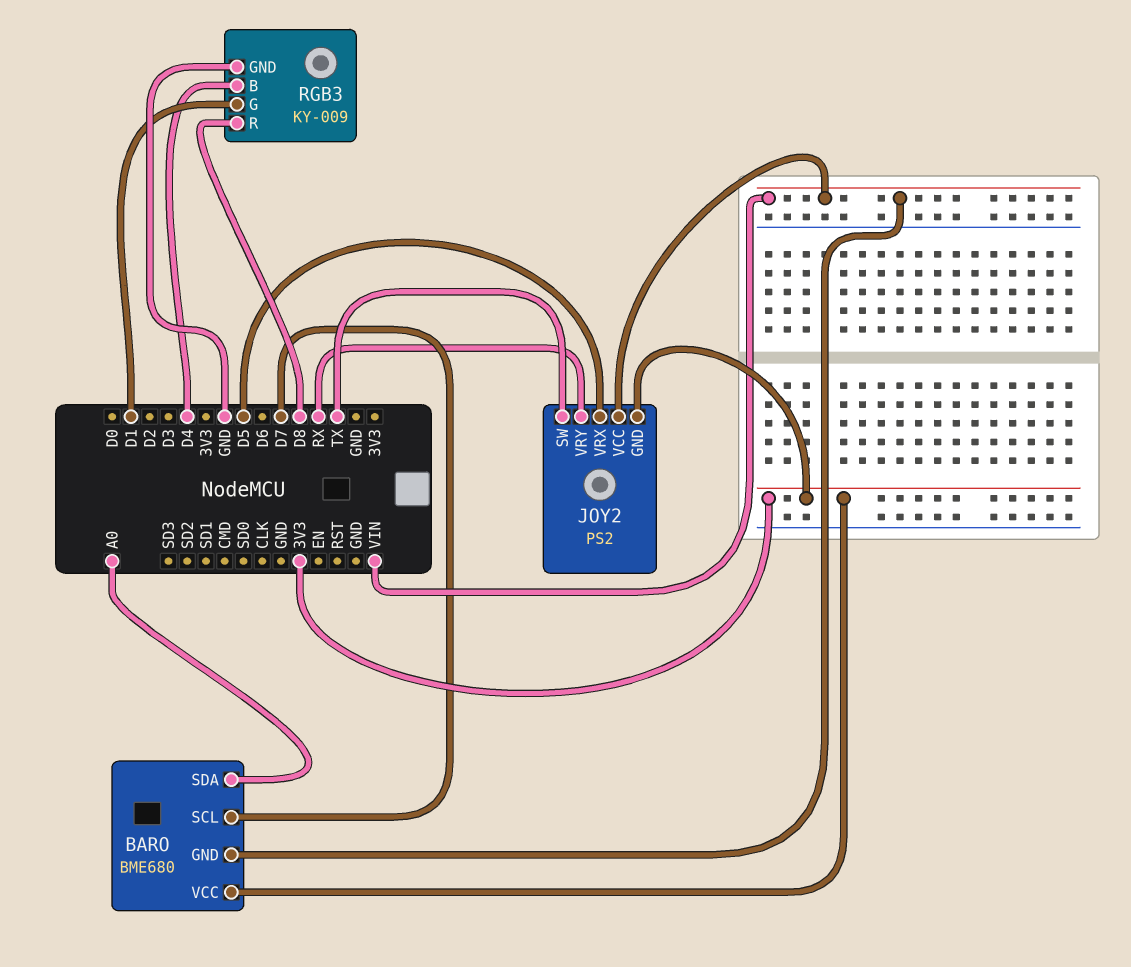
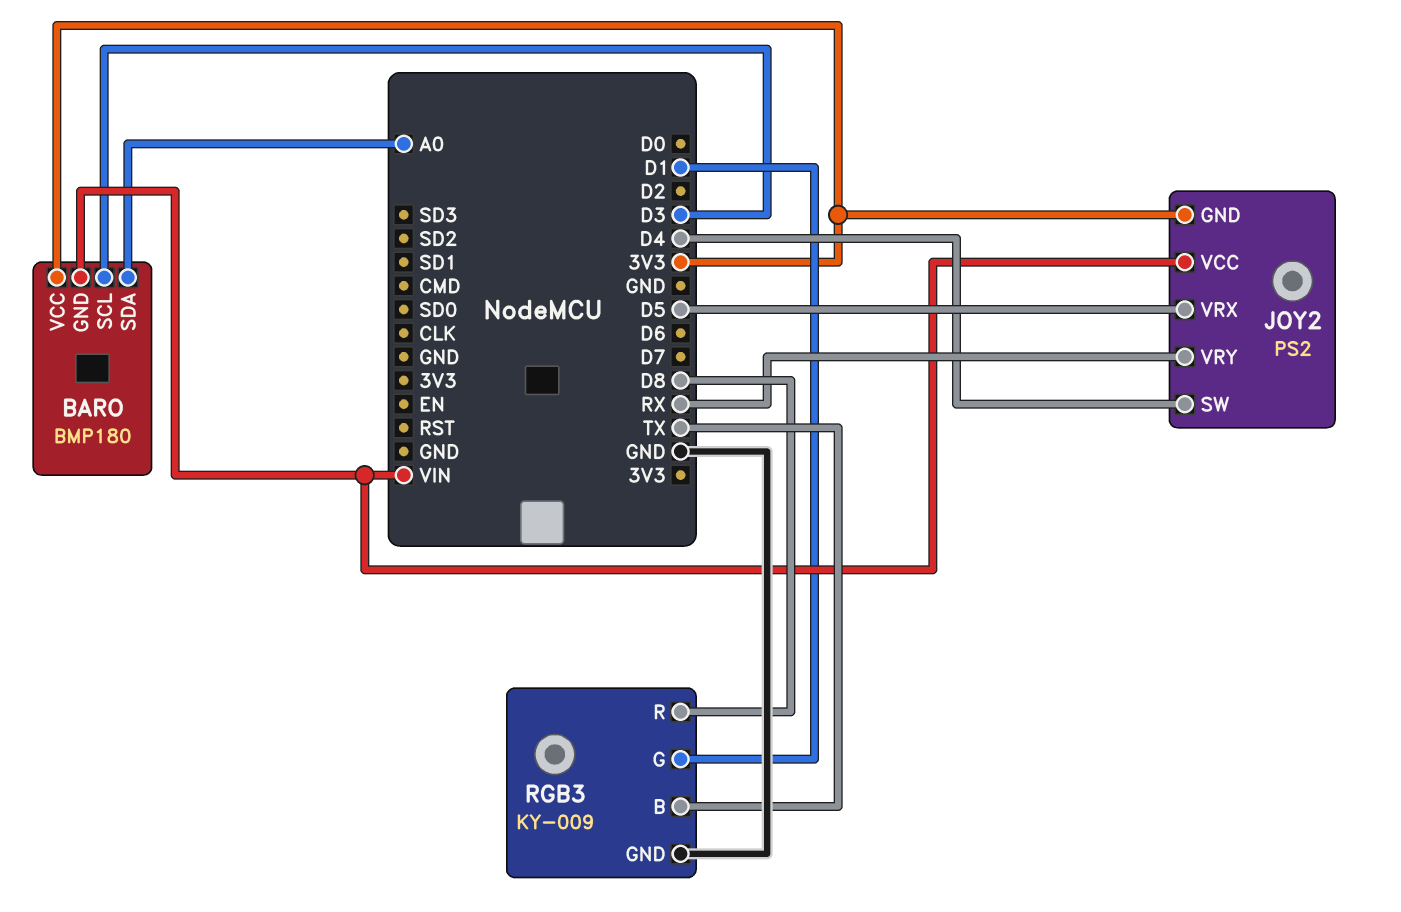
BARO: BME680 -> BMP180
BARO pin SCL: D7 -> D3
JOY2 pin SW: TX -> D4
RGB3 pin B: D4 -> TX

